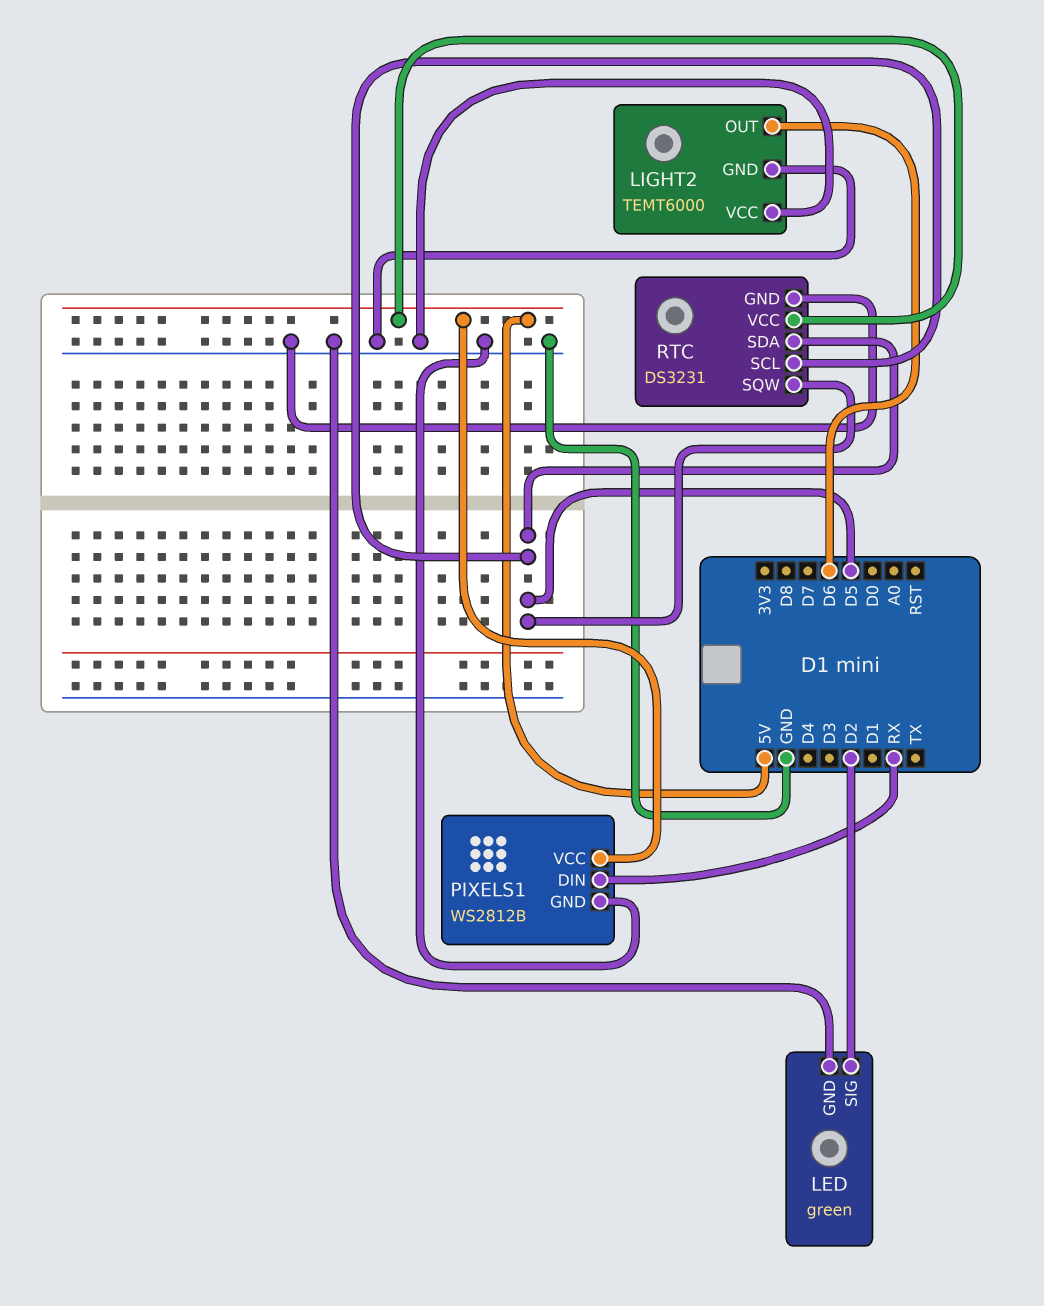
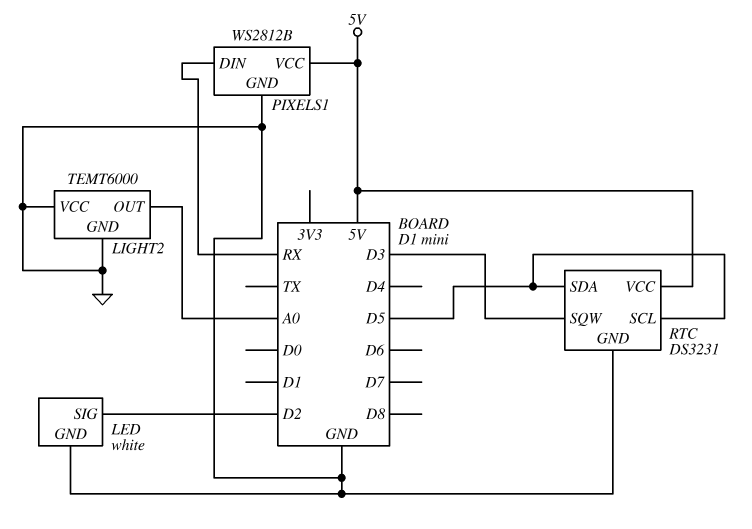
LED: green -> white
LIGHT2 pin OUT: D6 -> A0
RTC pin SQW: D5 -> D3

